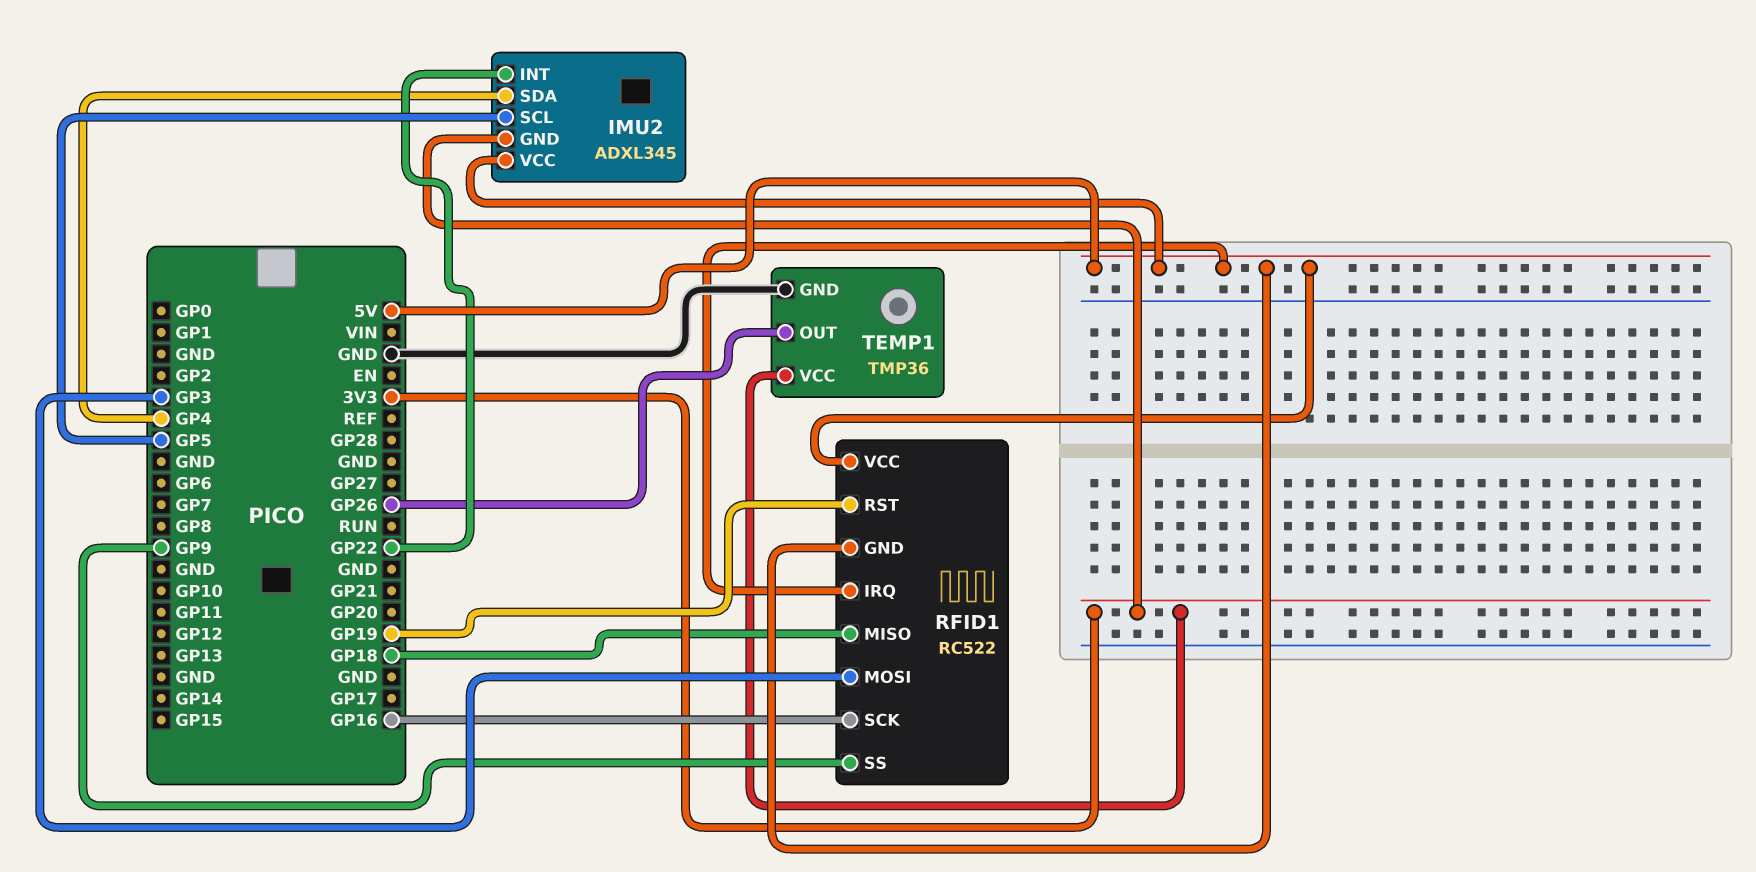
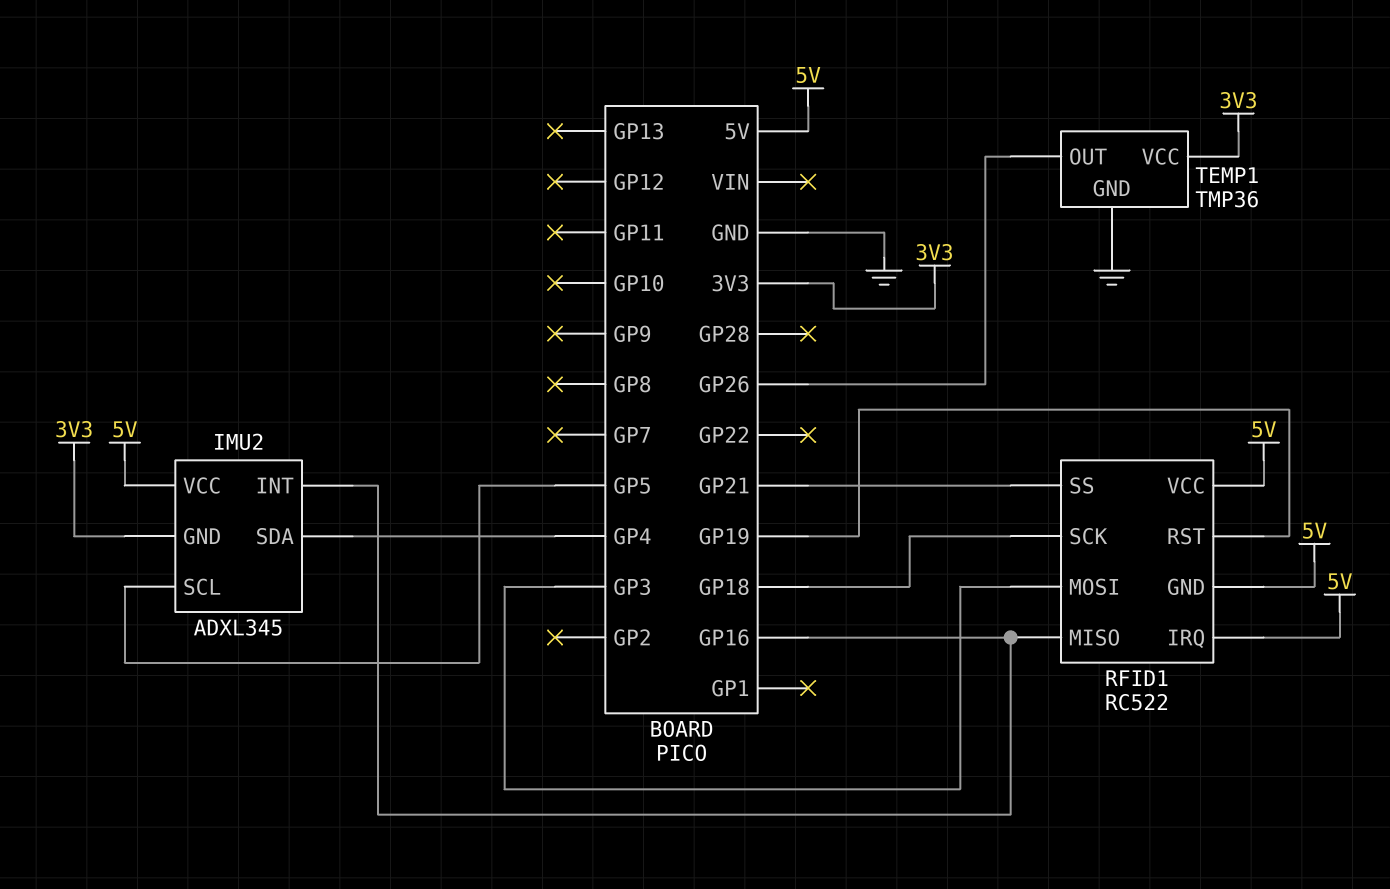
IMU2 pin INT: GP22 -> GP16
RFID1 pin MISO: GP18 -> GP16
RFID1 pin SCK: GP16 -> GP18
RFID1 pin SS: GP9 -> GP21

